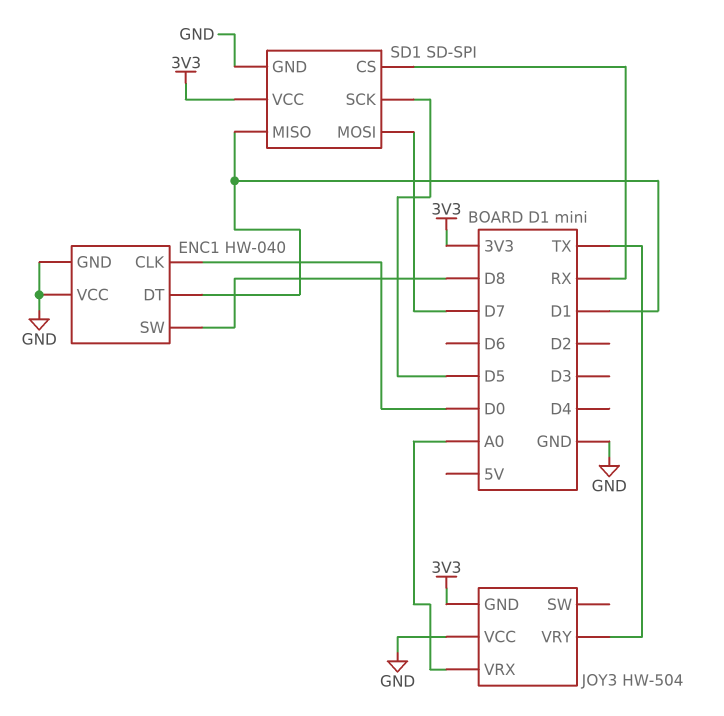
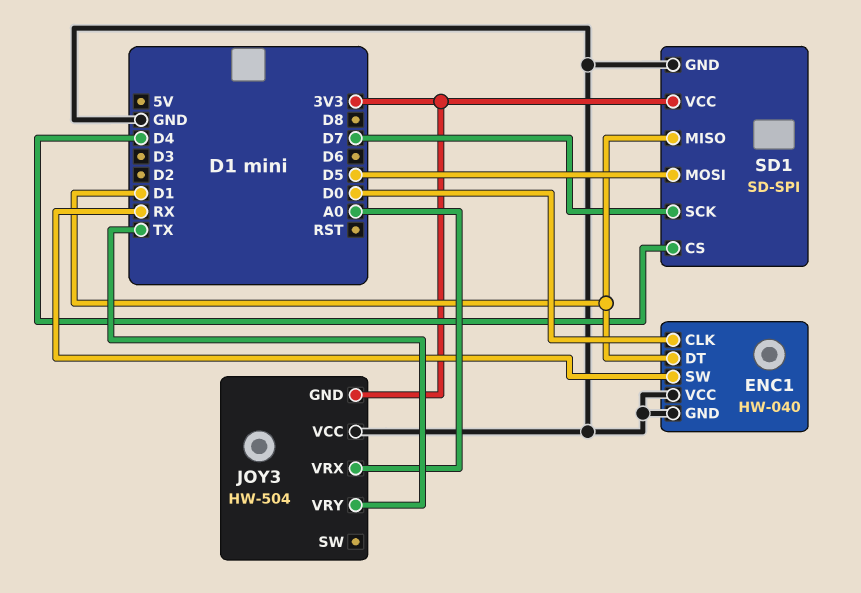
ENC1 pin SW: D8 -> RX
SD1 pin CS: RX -> D4
SD1 pin MOSI: D7 -> D5
SD1 pin SCK: D5 -> D7

